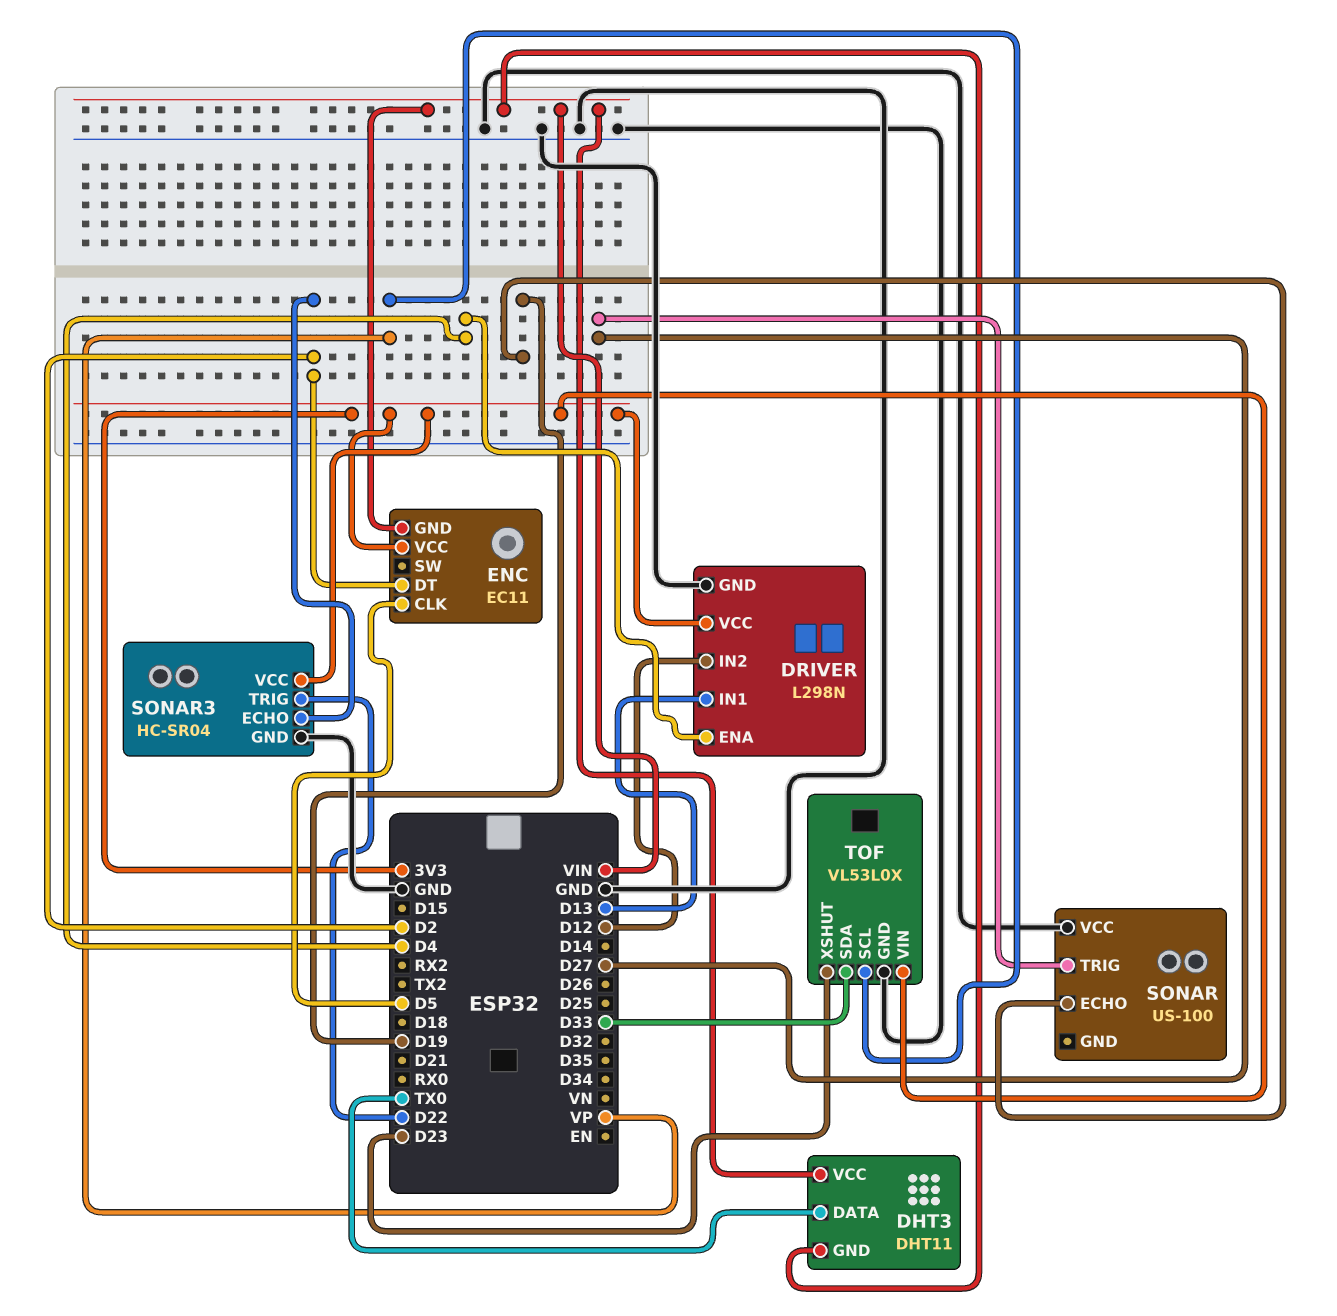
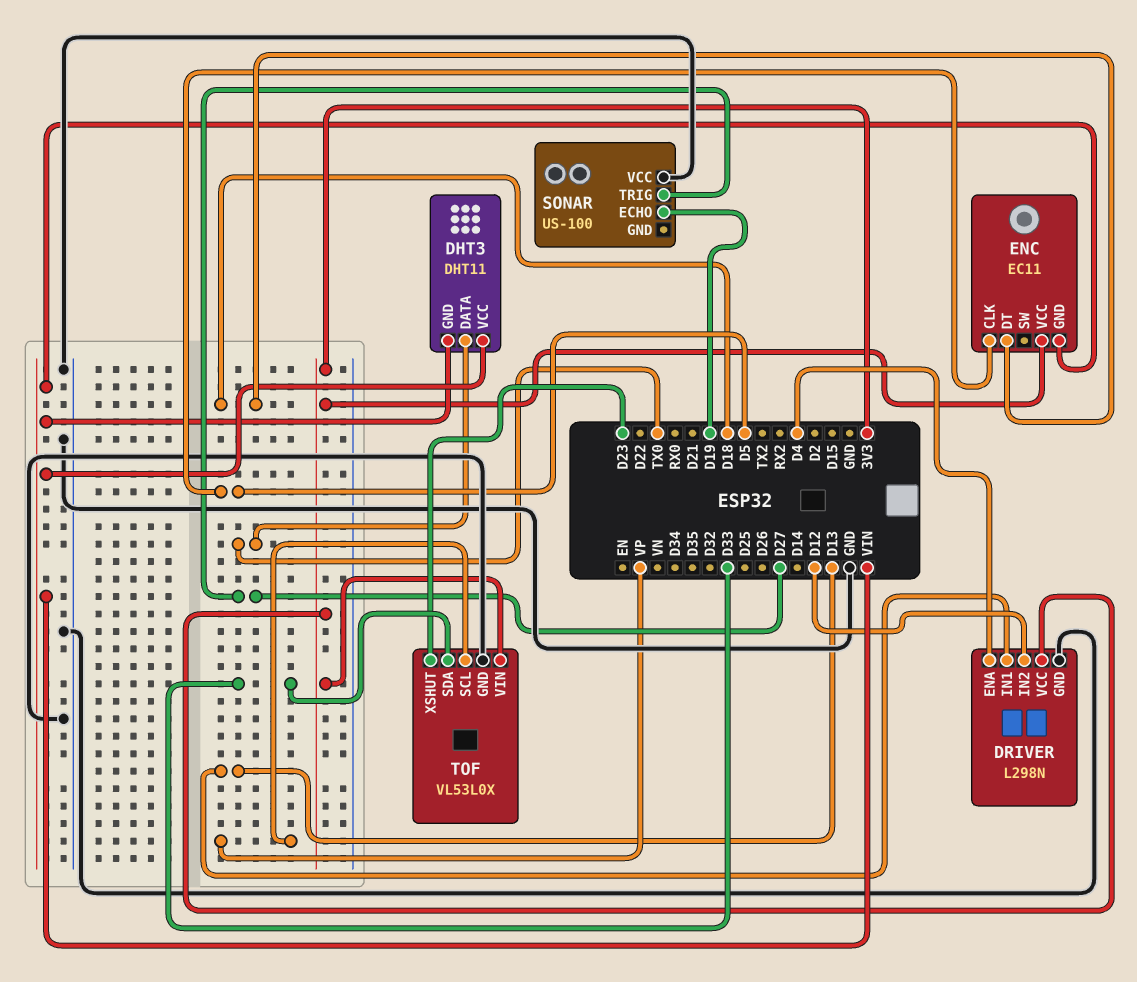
ENC pin DT: D2 -> D18
SONAR3: HC-SR04 -> none
SONAR3 pin ECHO: D2 -> none
SONAR3 pin GND: GND -> none
SONAR3 pin TRIG: D22 -> none
SONAR3 pin VCC: 3V3 -> none

